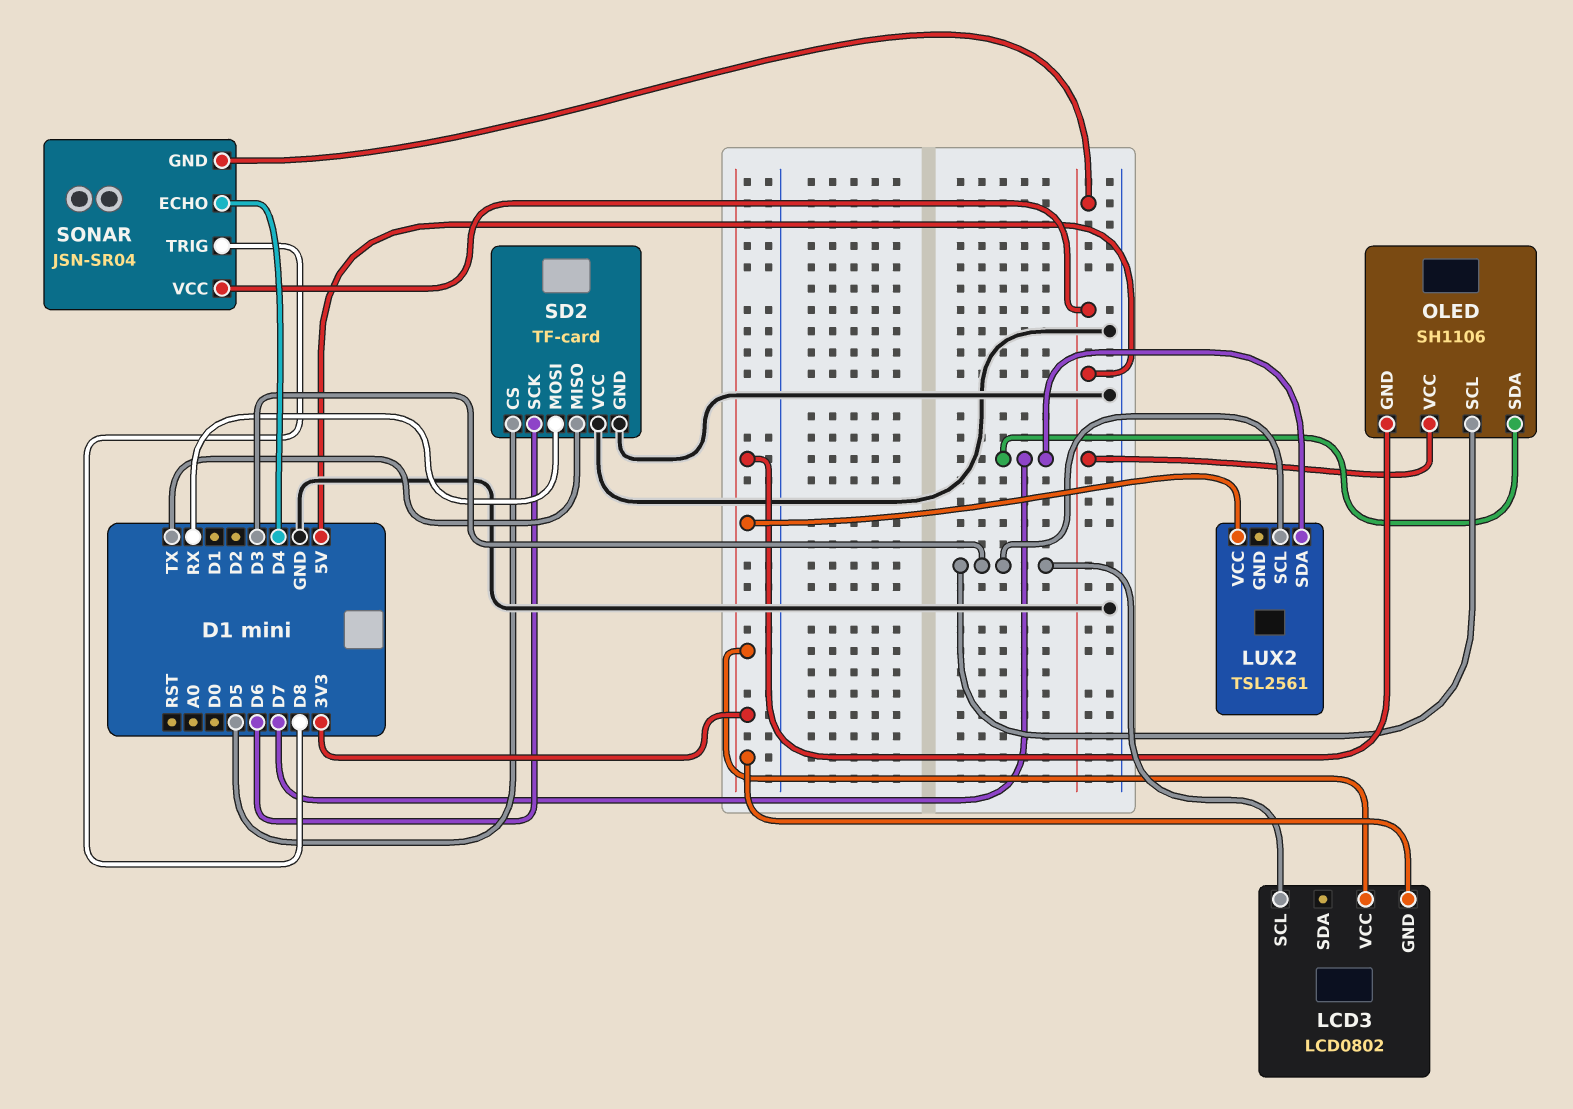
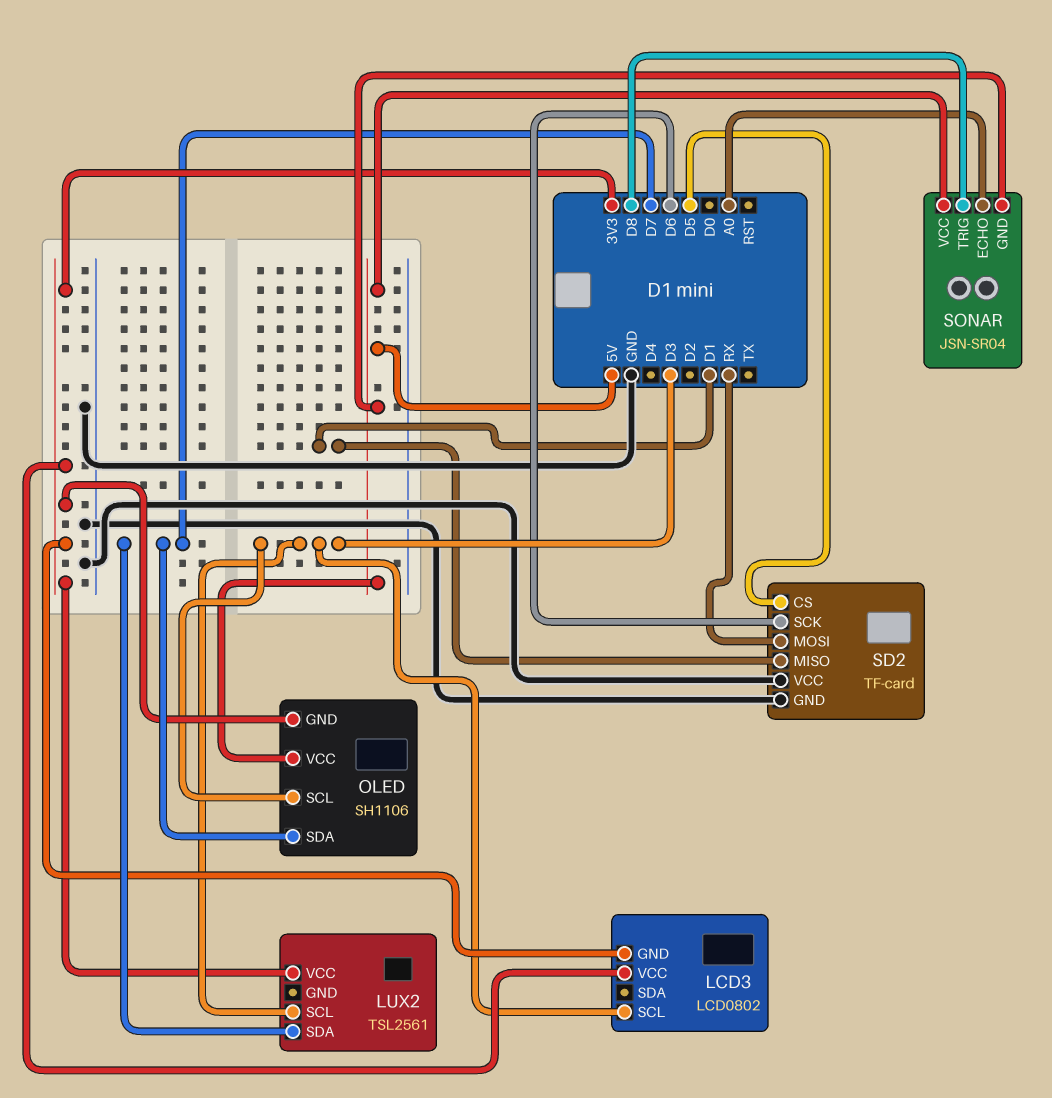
SD2 pin MISO: TX -> D1
SONAR pin ECHO: D4 -> A0

